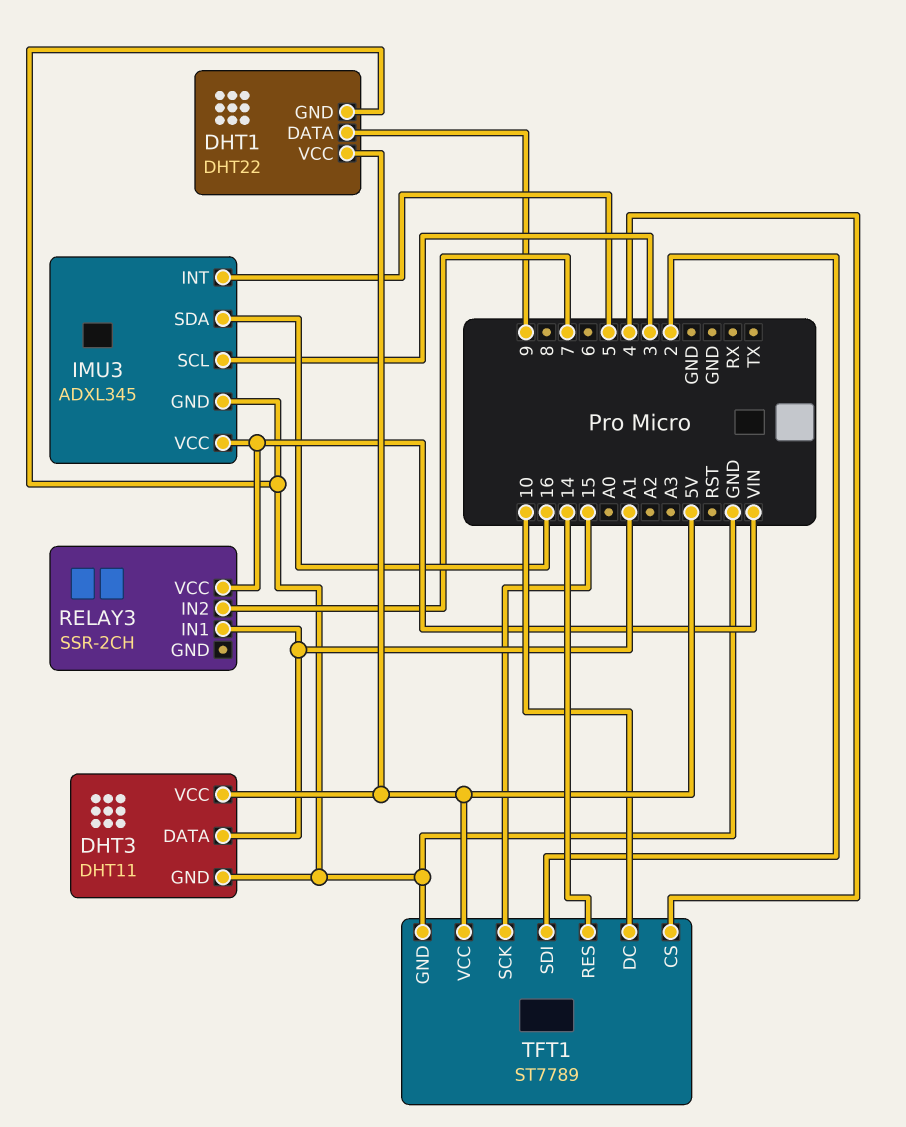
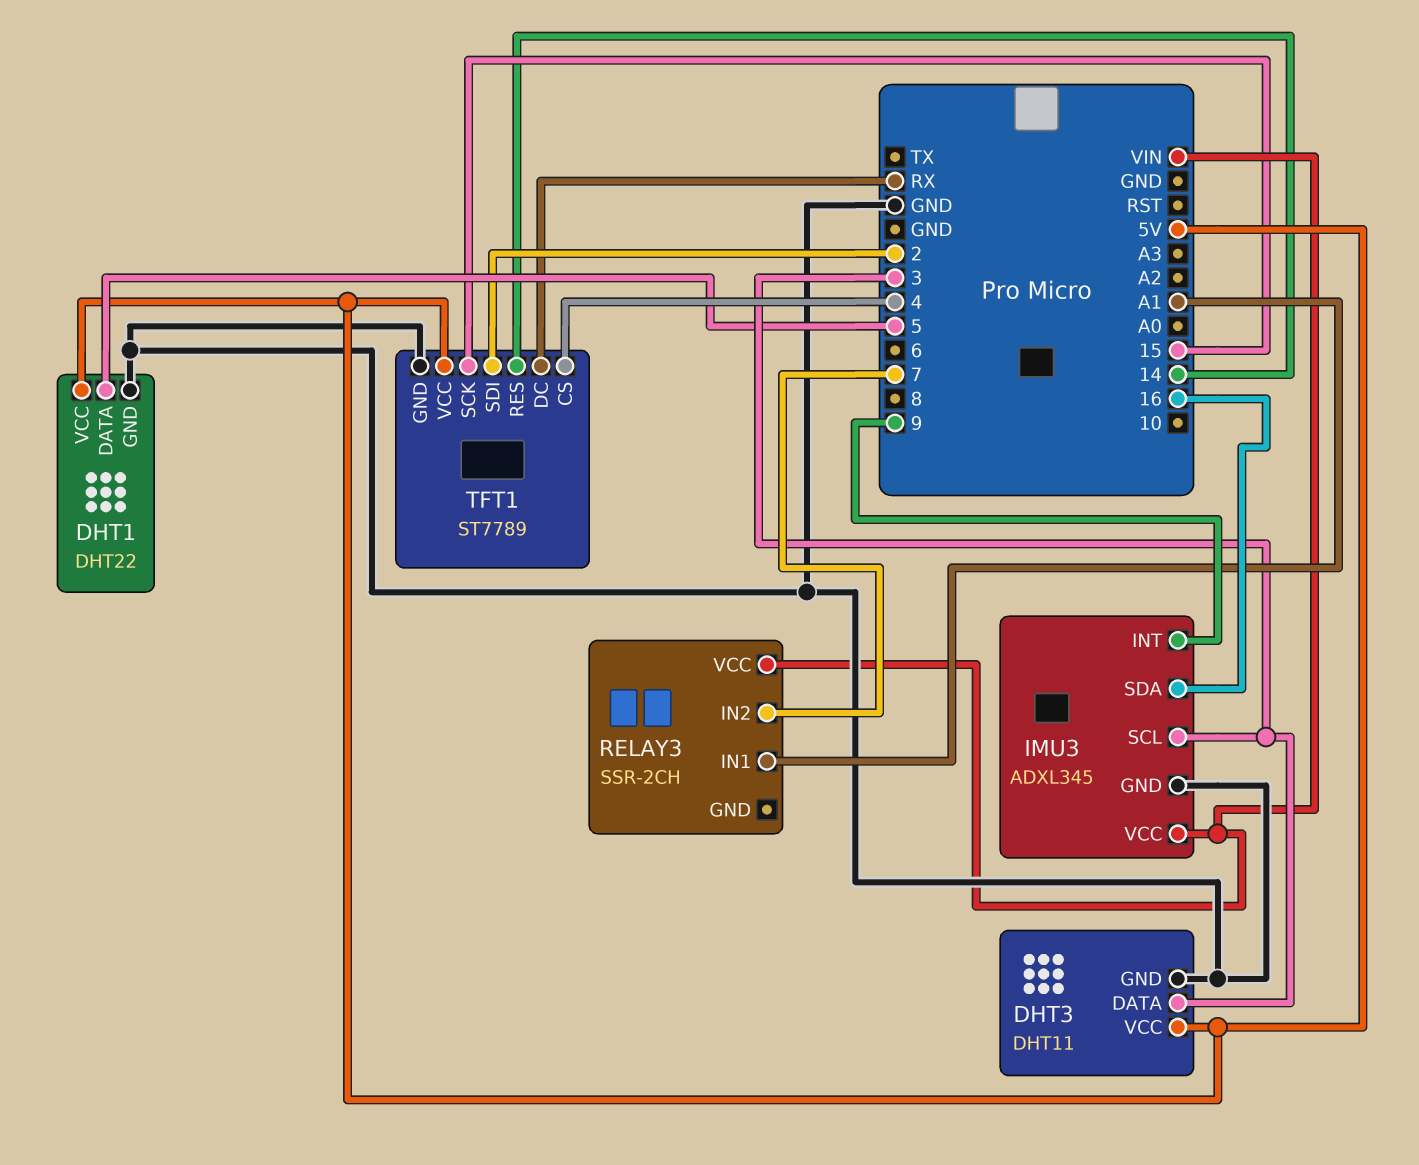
DHT1 pin DATA: 9 -> 5
DHT3 pin DATA: A1 -> 3
IMU3 pin INT: 5 -> 9
TFT1 pin DC: 10 -> RX

